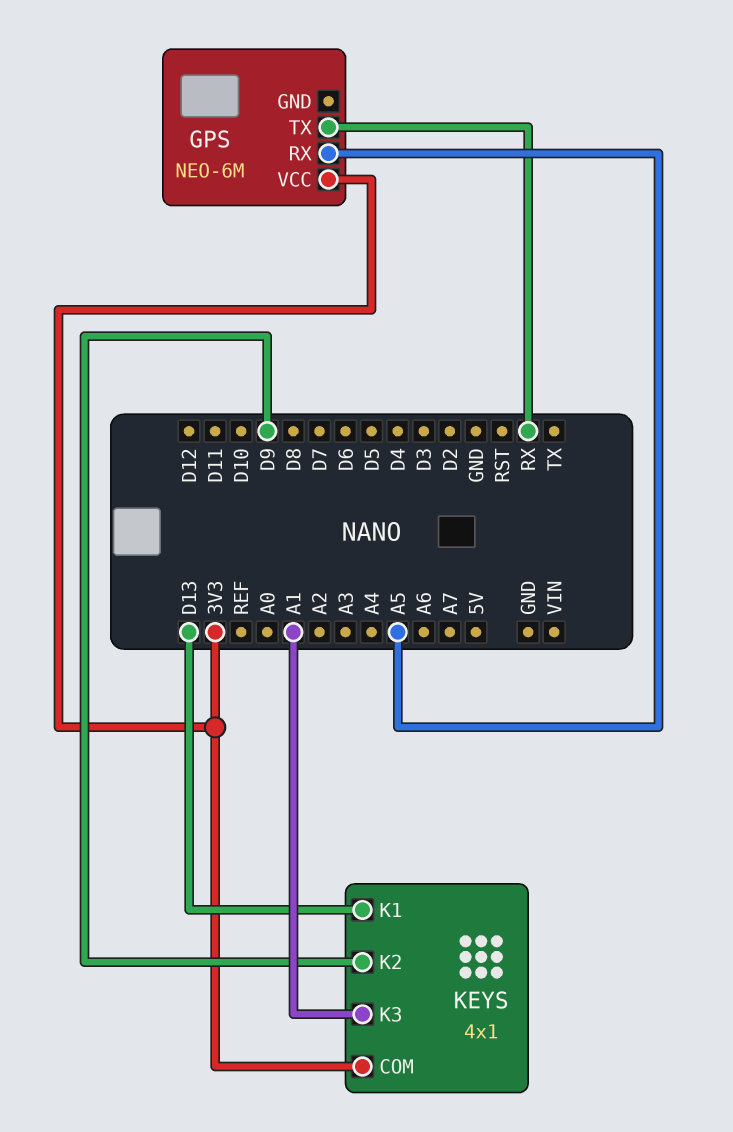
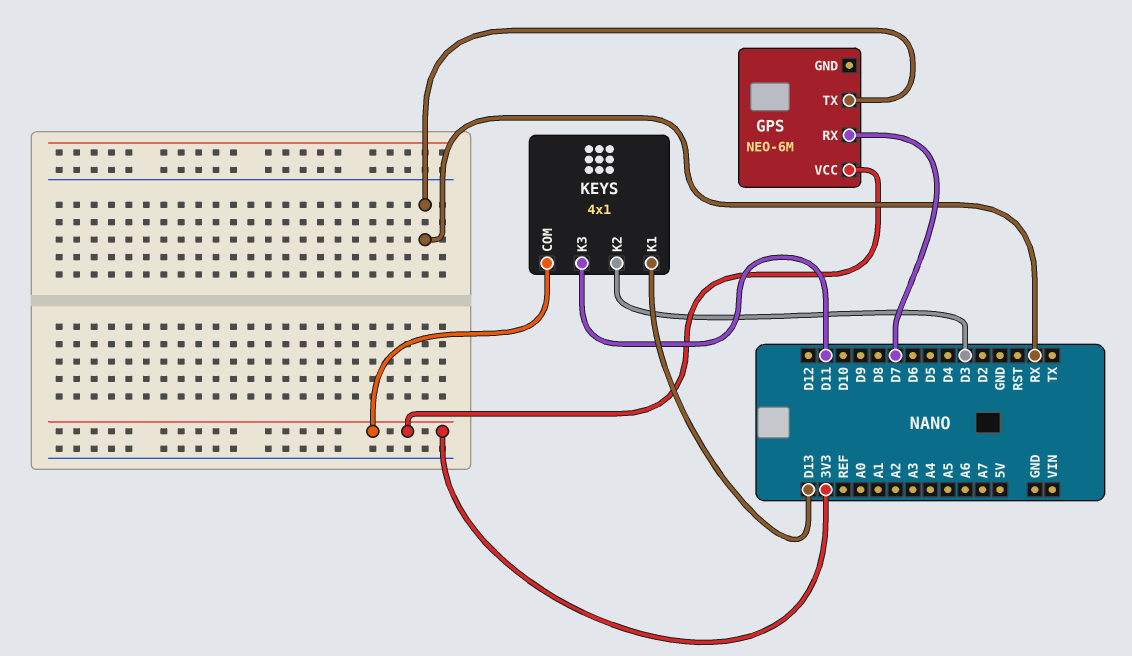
GPS pin RX: A5 -> D7
KEYS pin K2: D9 -> D3
KEYS pin K3: A1 -> D11

